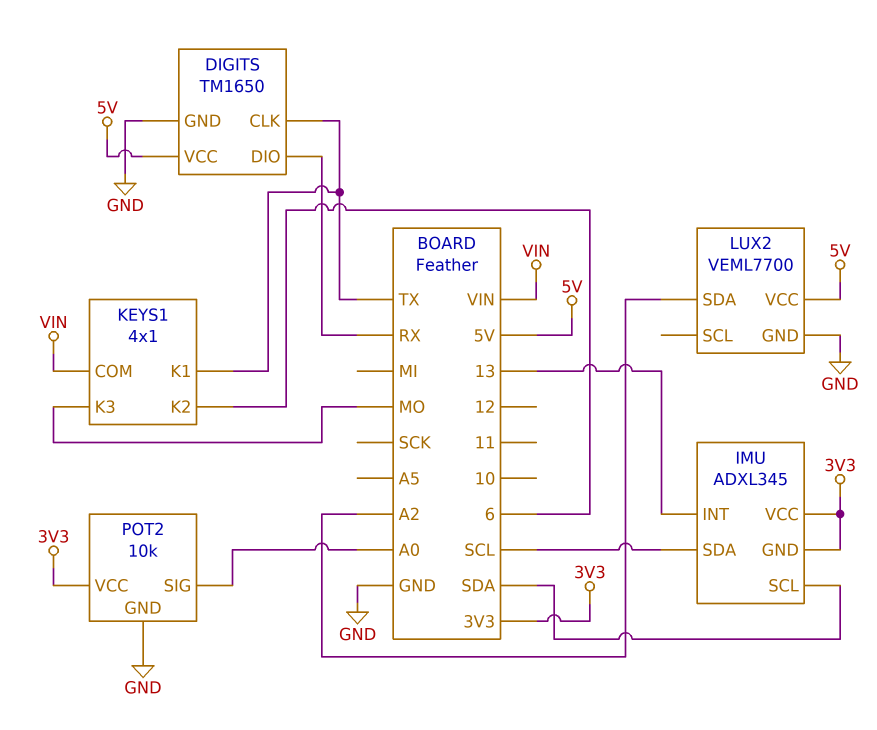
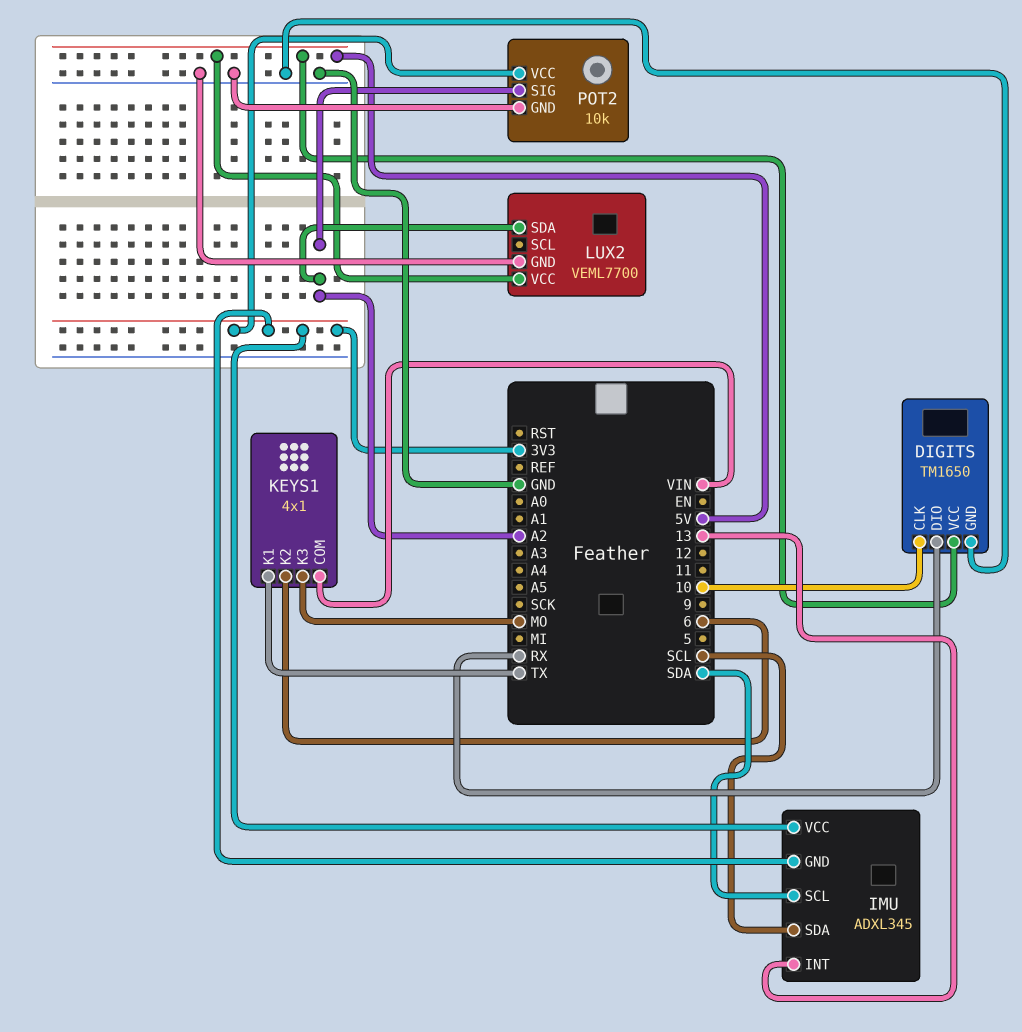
DIGITS pin CLK: TX -> 10
POT2 pin SIG: A0 -> A2

